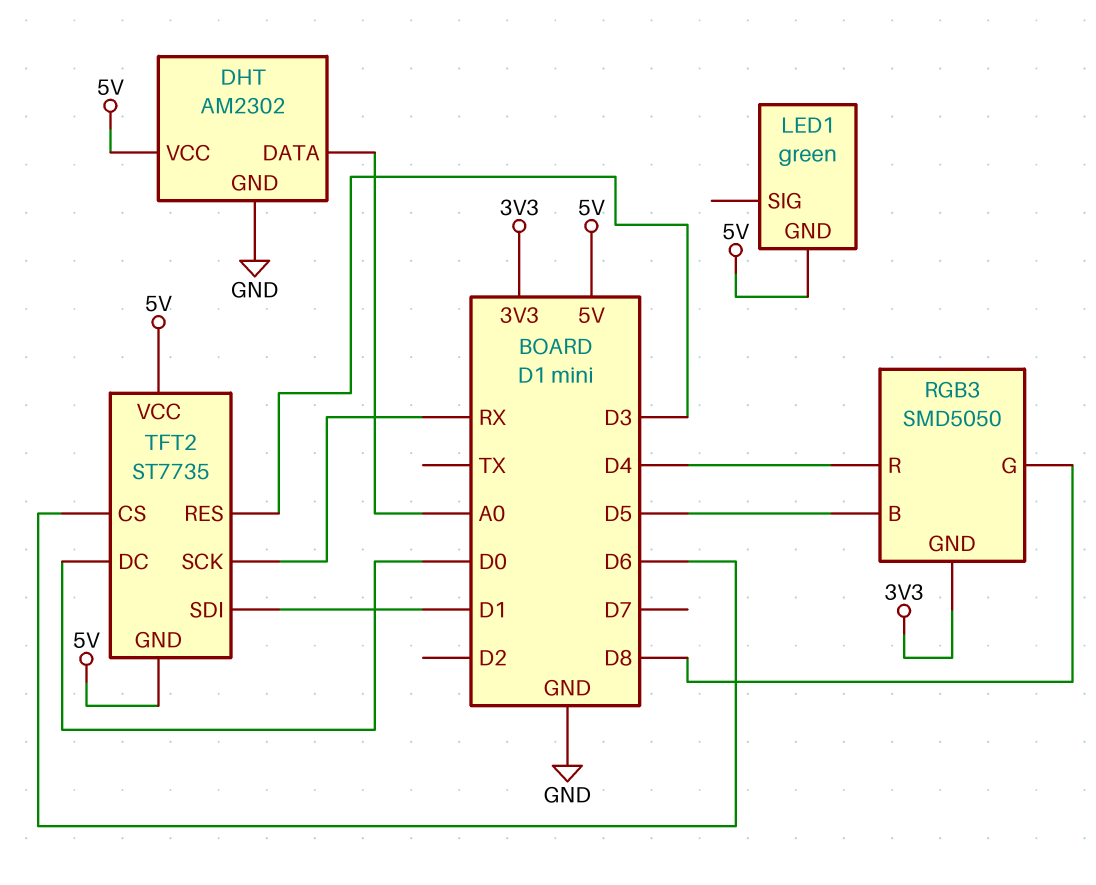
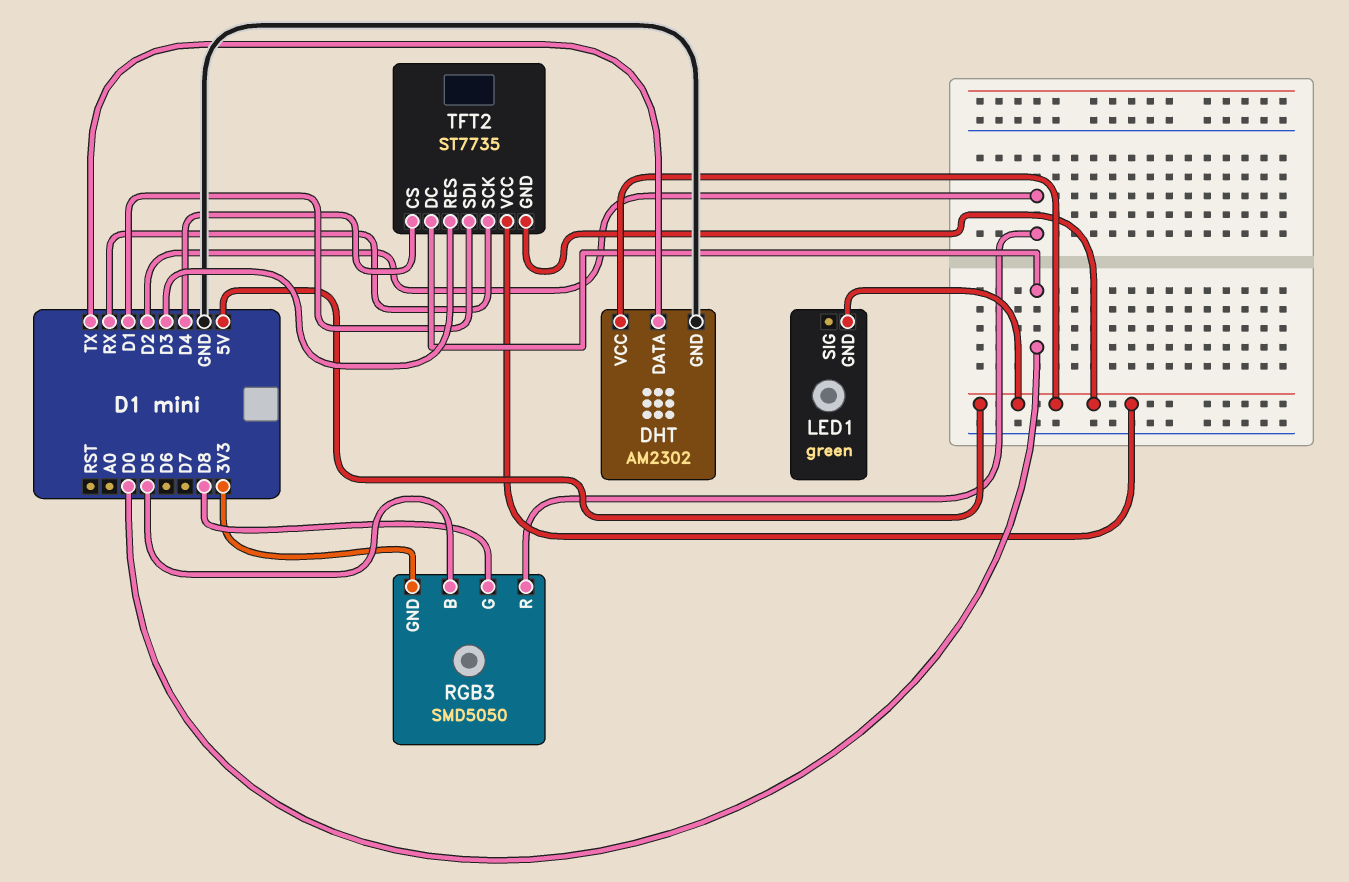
DHT pin DATA: A0 -> TX
RGB3 pin R: D4 -> D2
TFT2 pin CS: D6 -> D4

